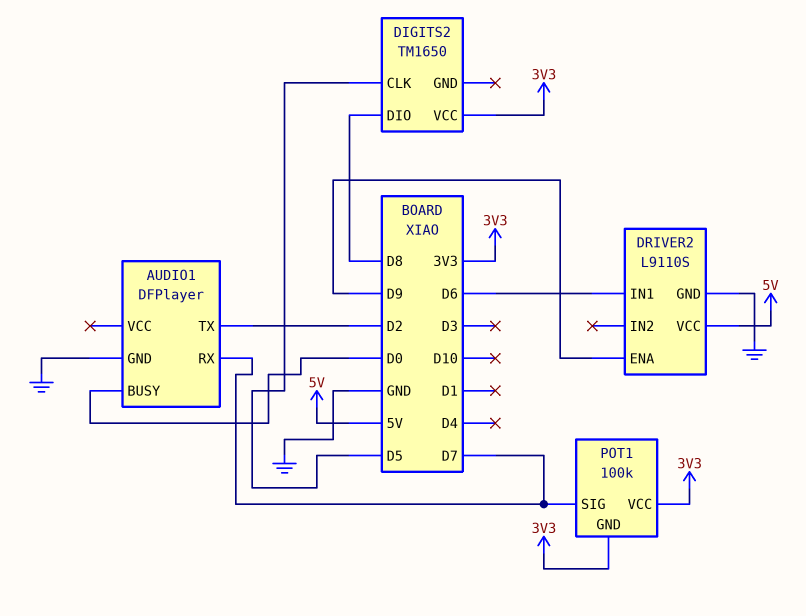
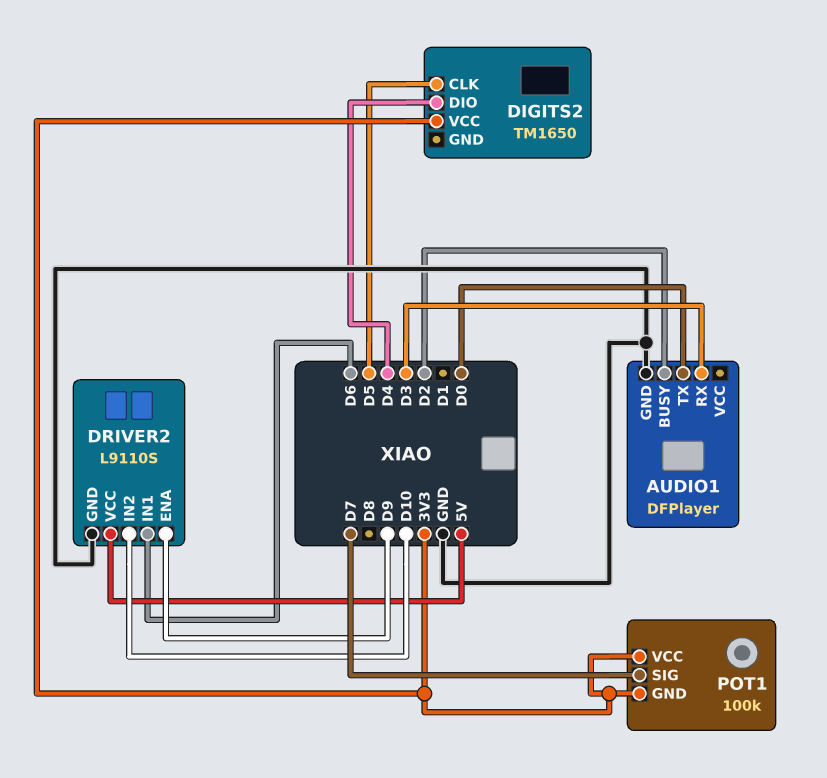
AUDIO1 pin BUSY: D0 -> D2
AUDIO1 pin RX: D7 -> D3
AUDIO1 pin TX: D2 -> D0
DIGITS2 pin DIO: D8 -> D4
DRIVER2 pin IN2: none -> D10

